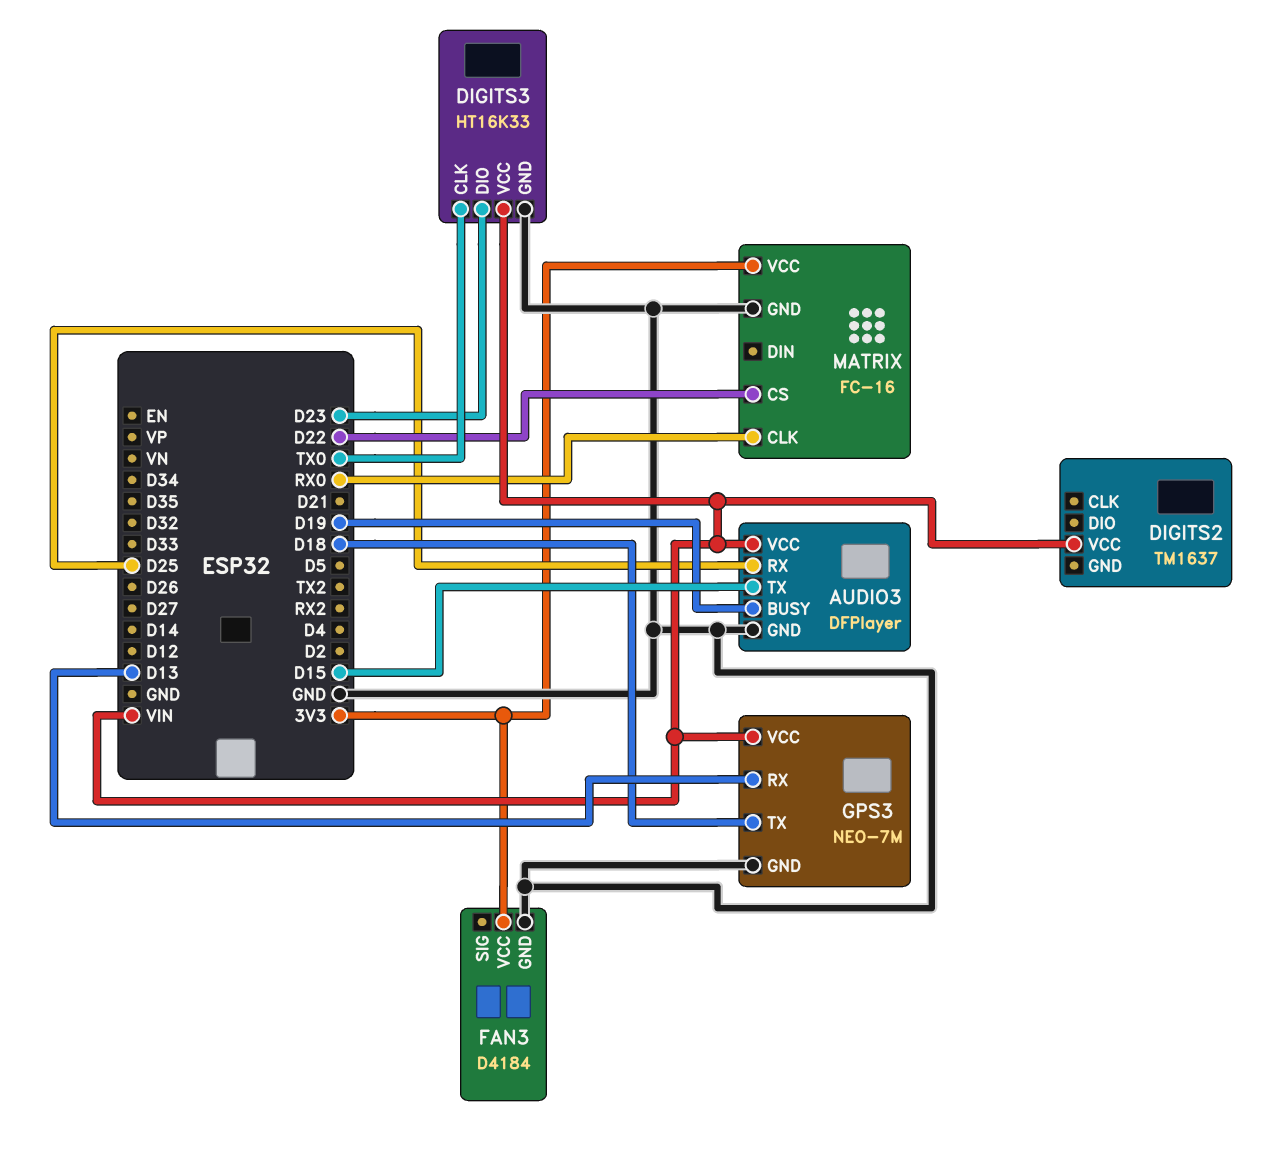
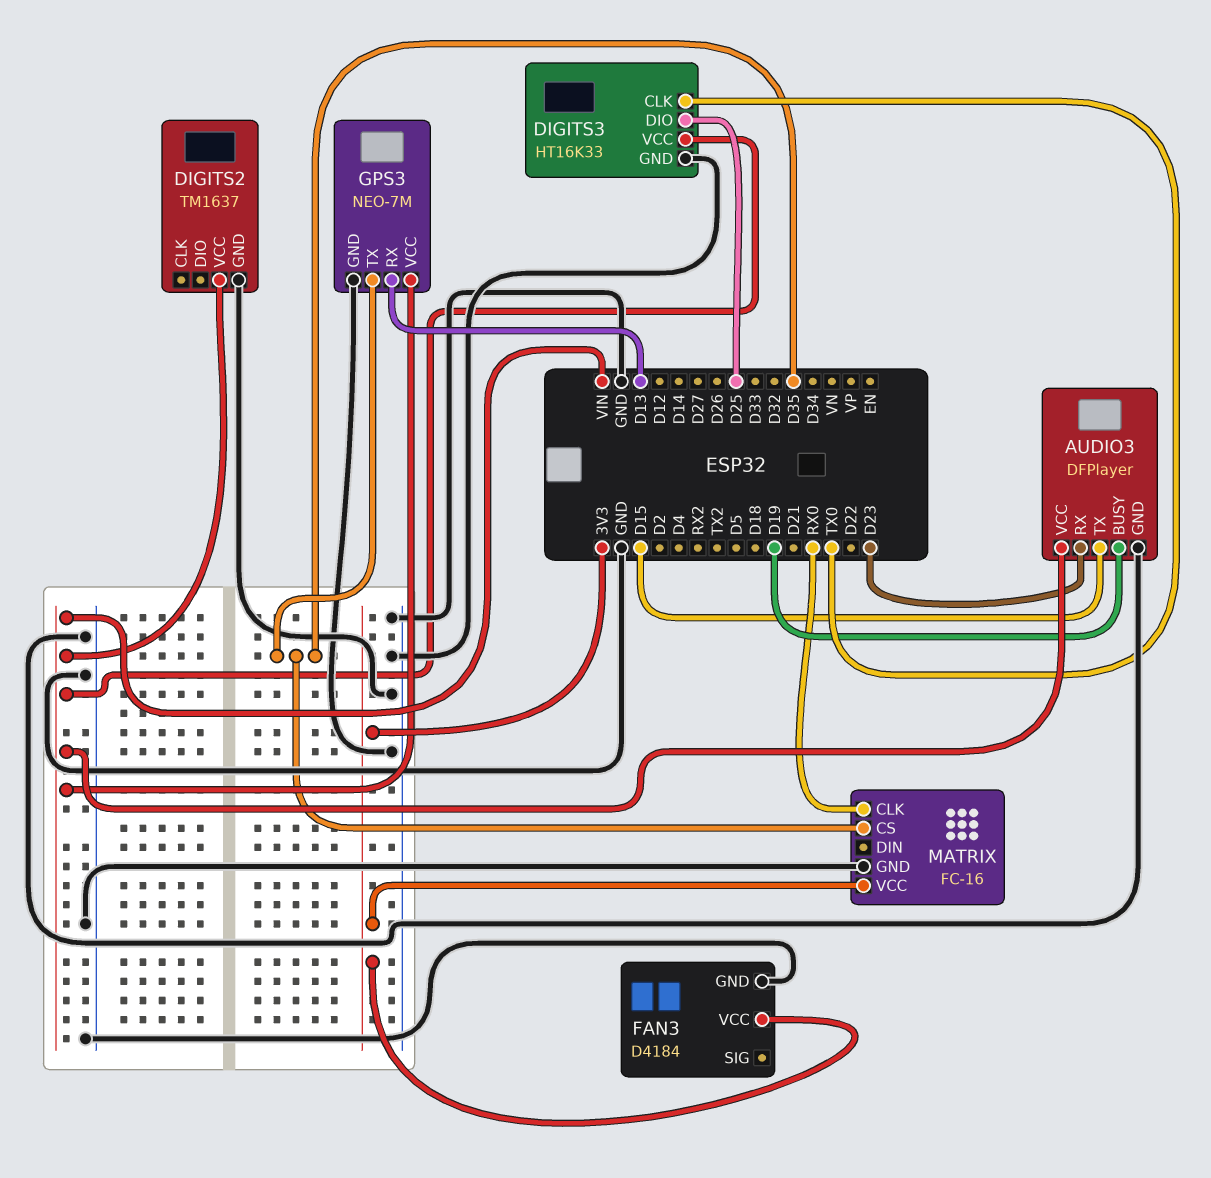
AUDIO3 pin RX: D25 -> D23
DIGITS2 pin GND: none -> GND
DIGITS3 pin DIO: D23 -> D25
GPS3 pin TX: D18 -> D35
MATRIX pin CS: D22 -> D35

